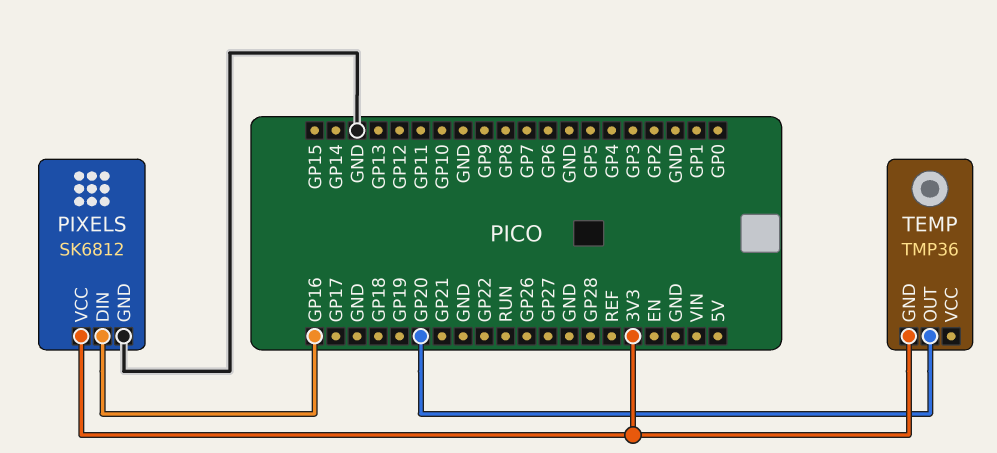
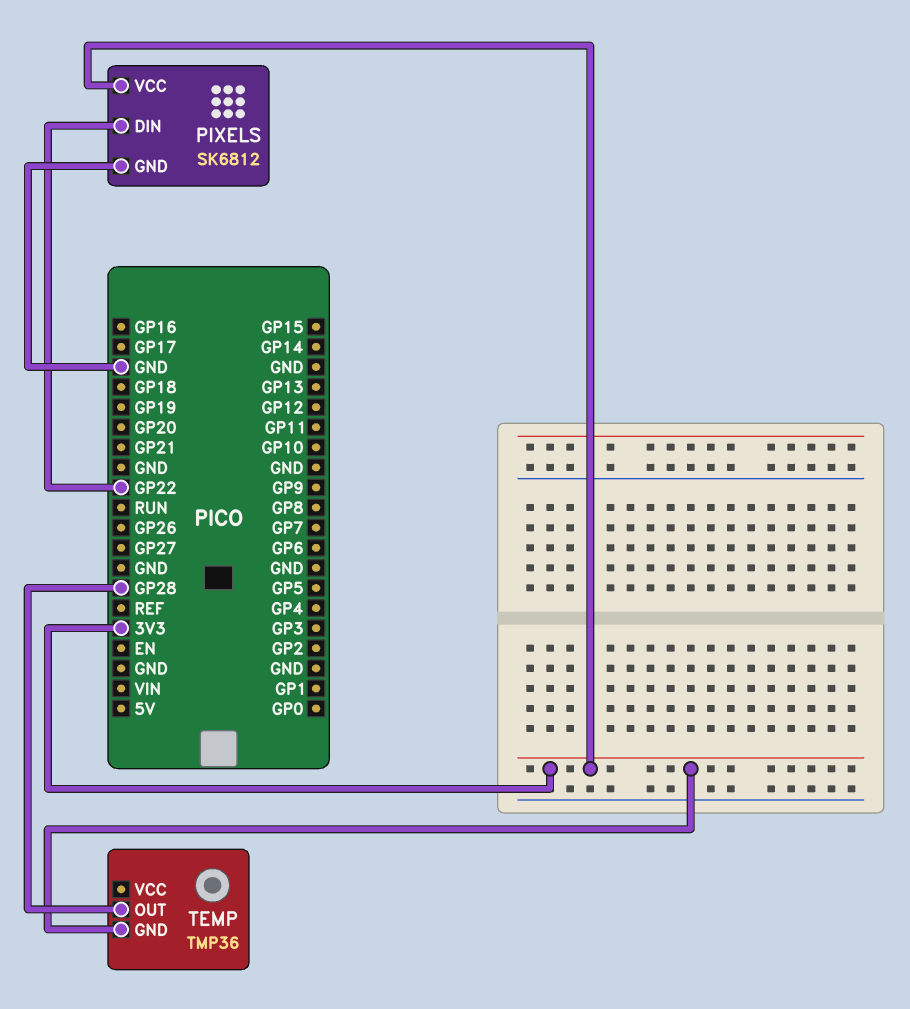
PIXELS pin DIN: GP16 -> GP22
TEMP pin OUT: GP20 -> GP28

